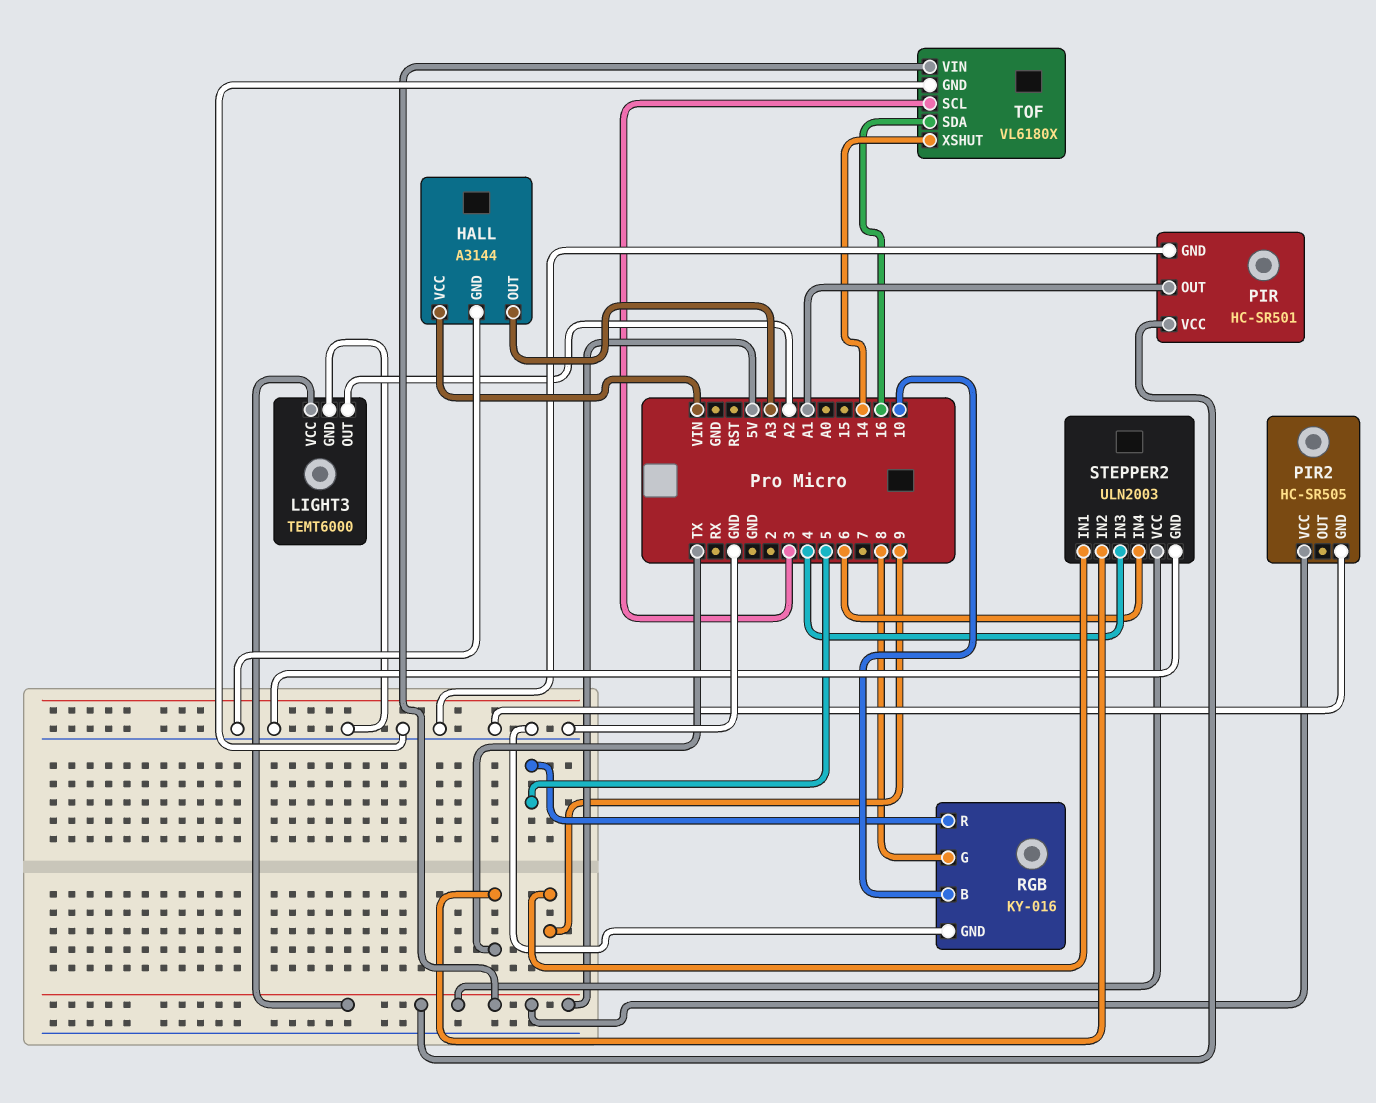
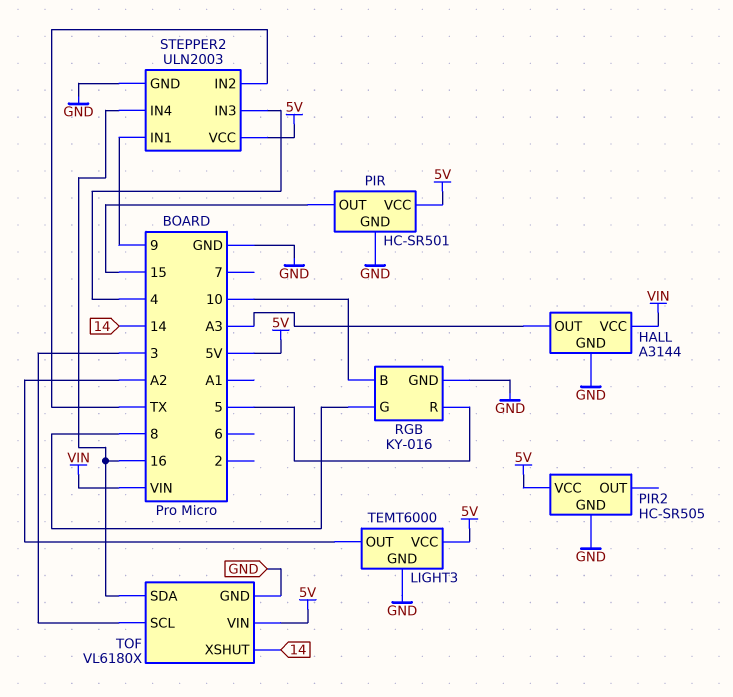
PIR pin OUT: A1 -> 15
STEPPER2 pin IN4: 6 -> 16

